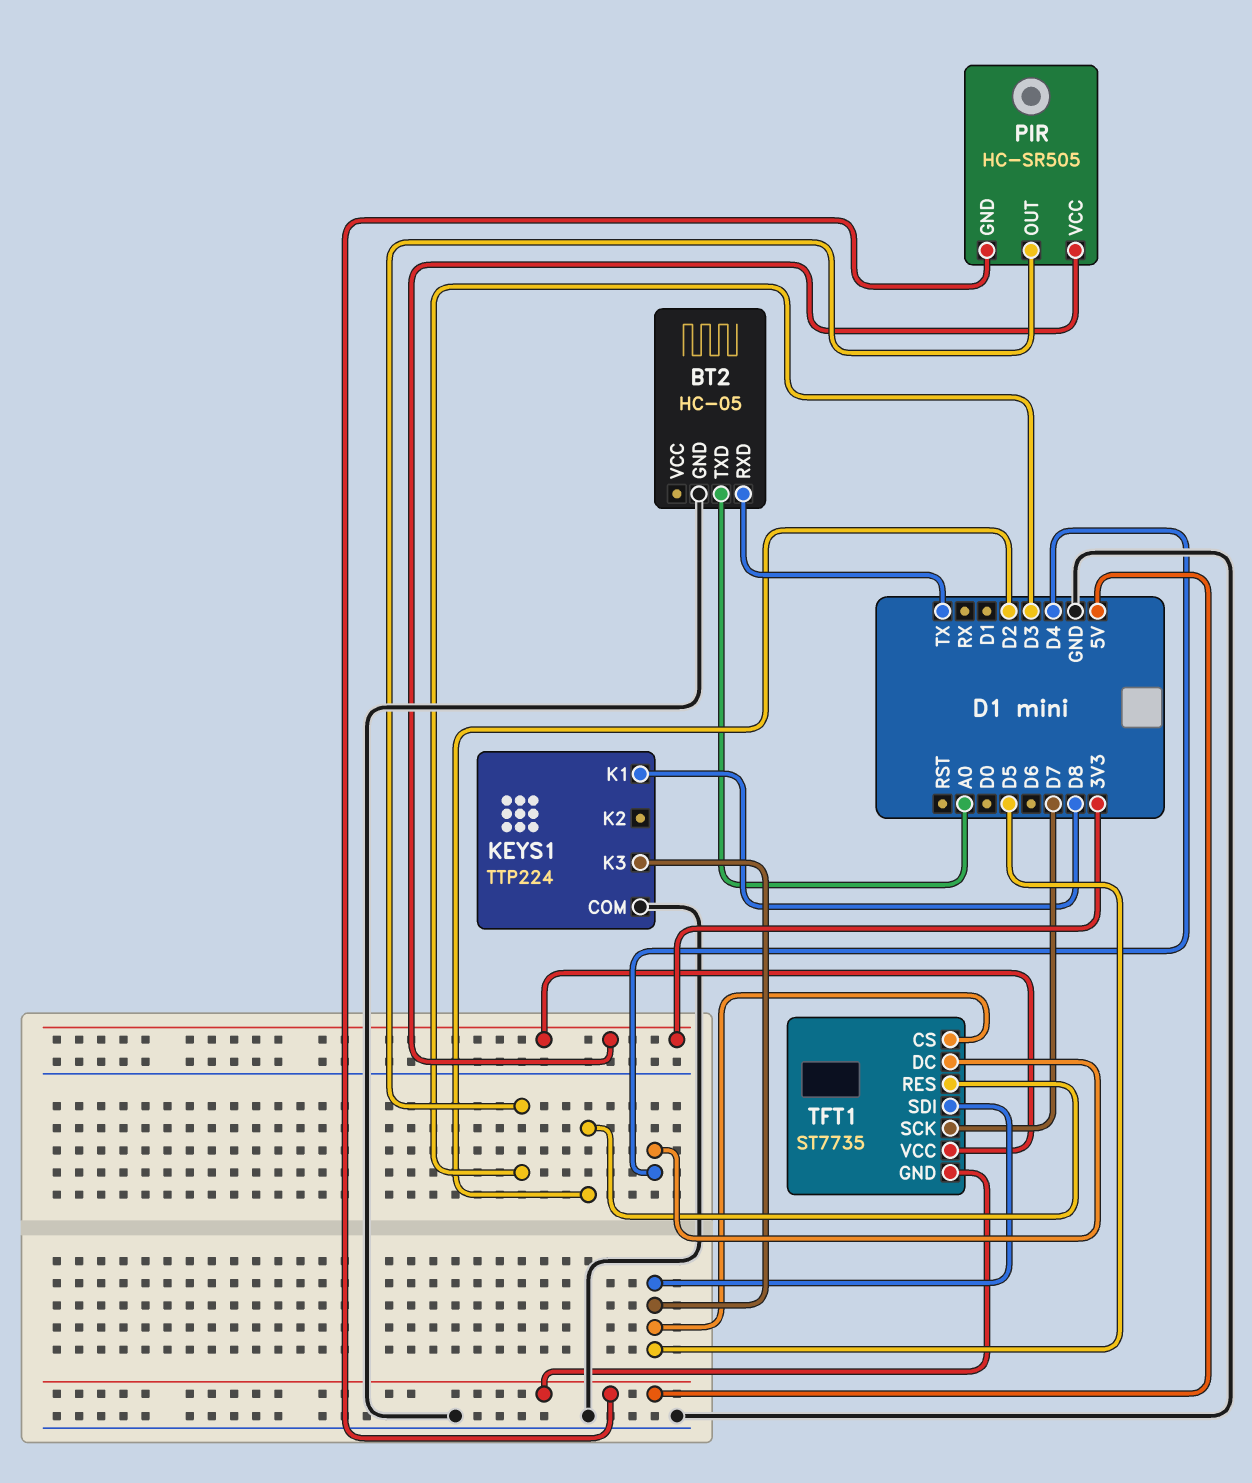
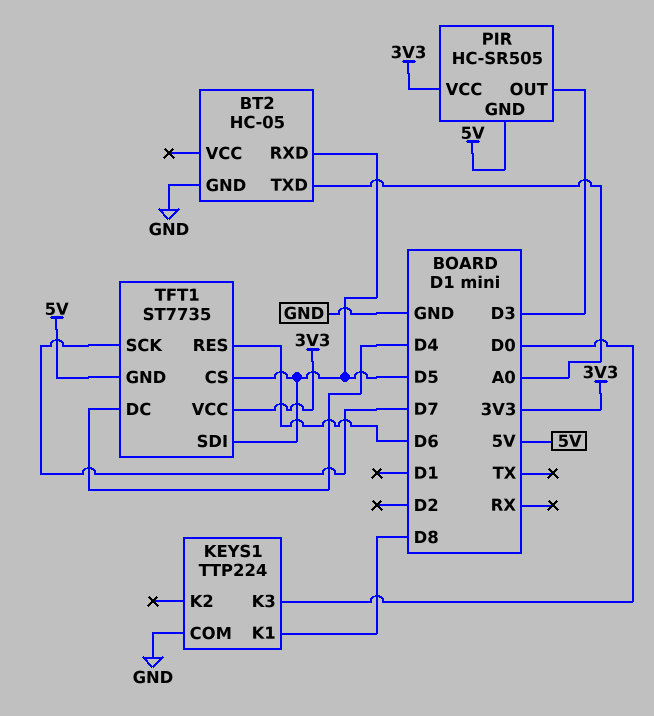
BT2 pin RXD: TX -> D5
KEYS1 pin K3: D5 -> D0
TFT1 pin RES: D2 -> D6

